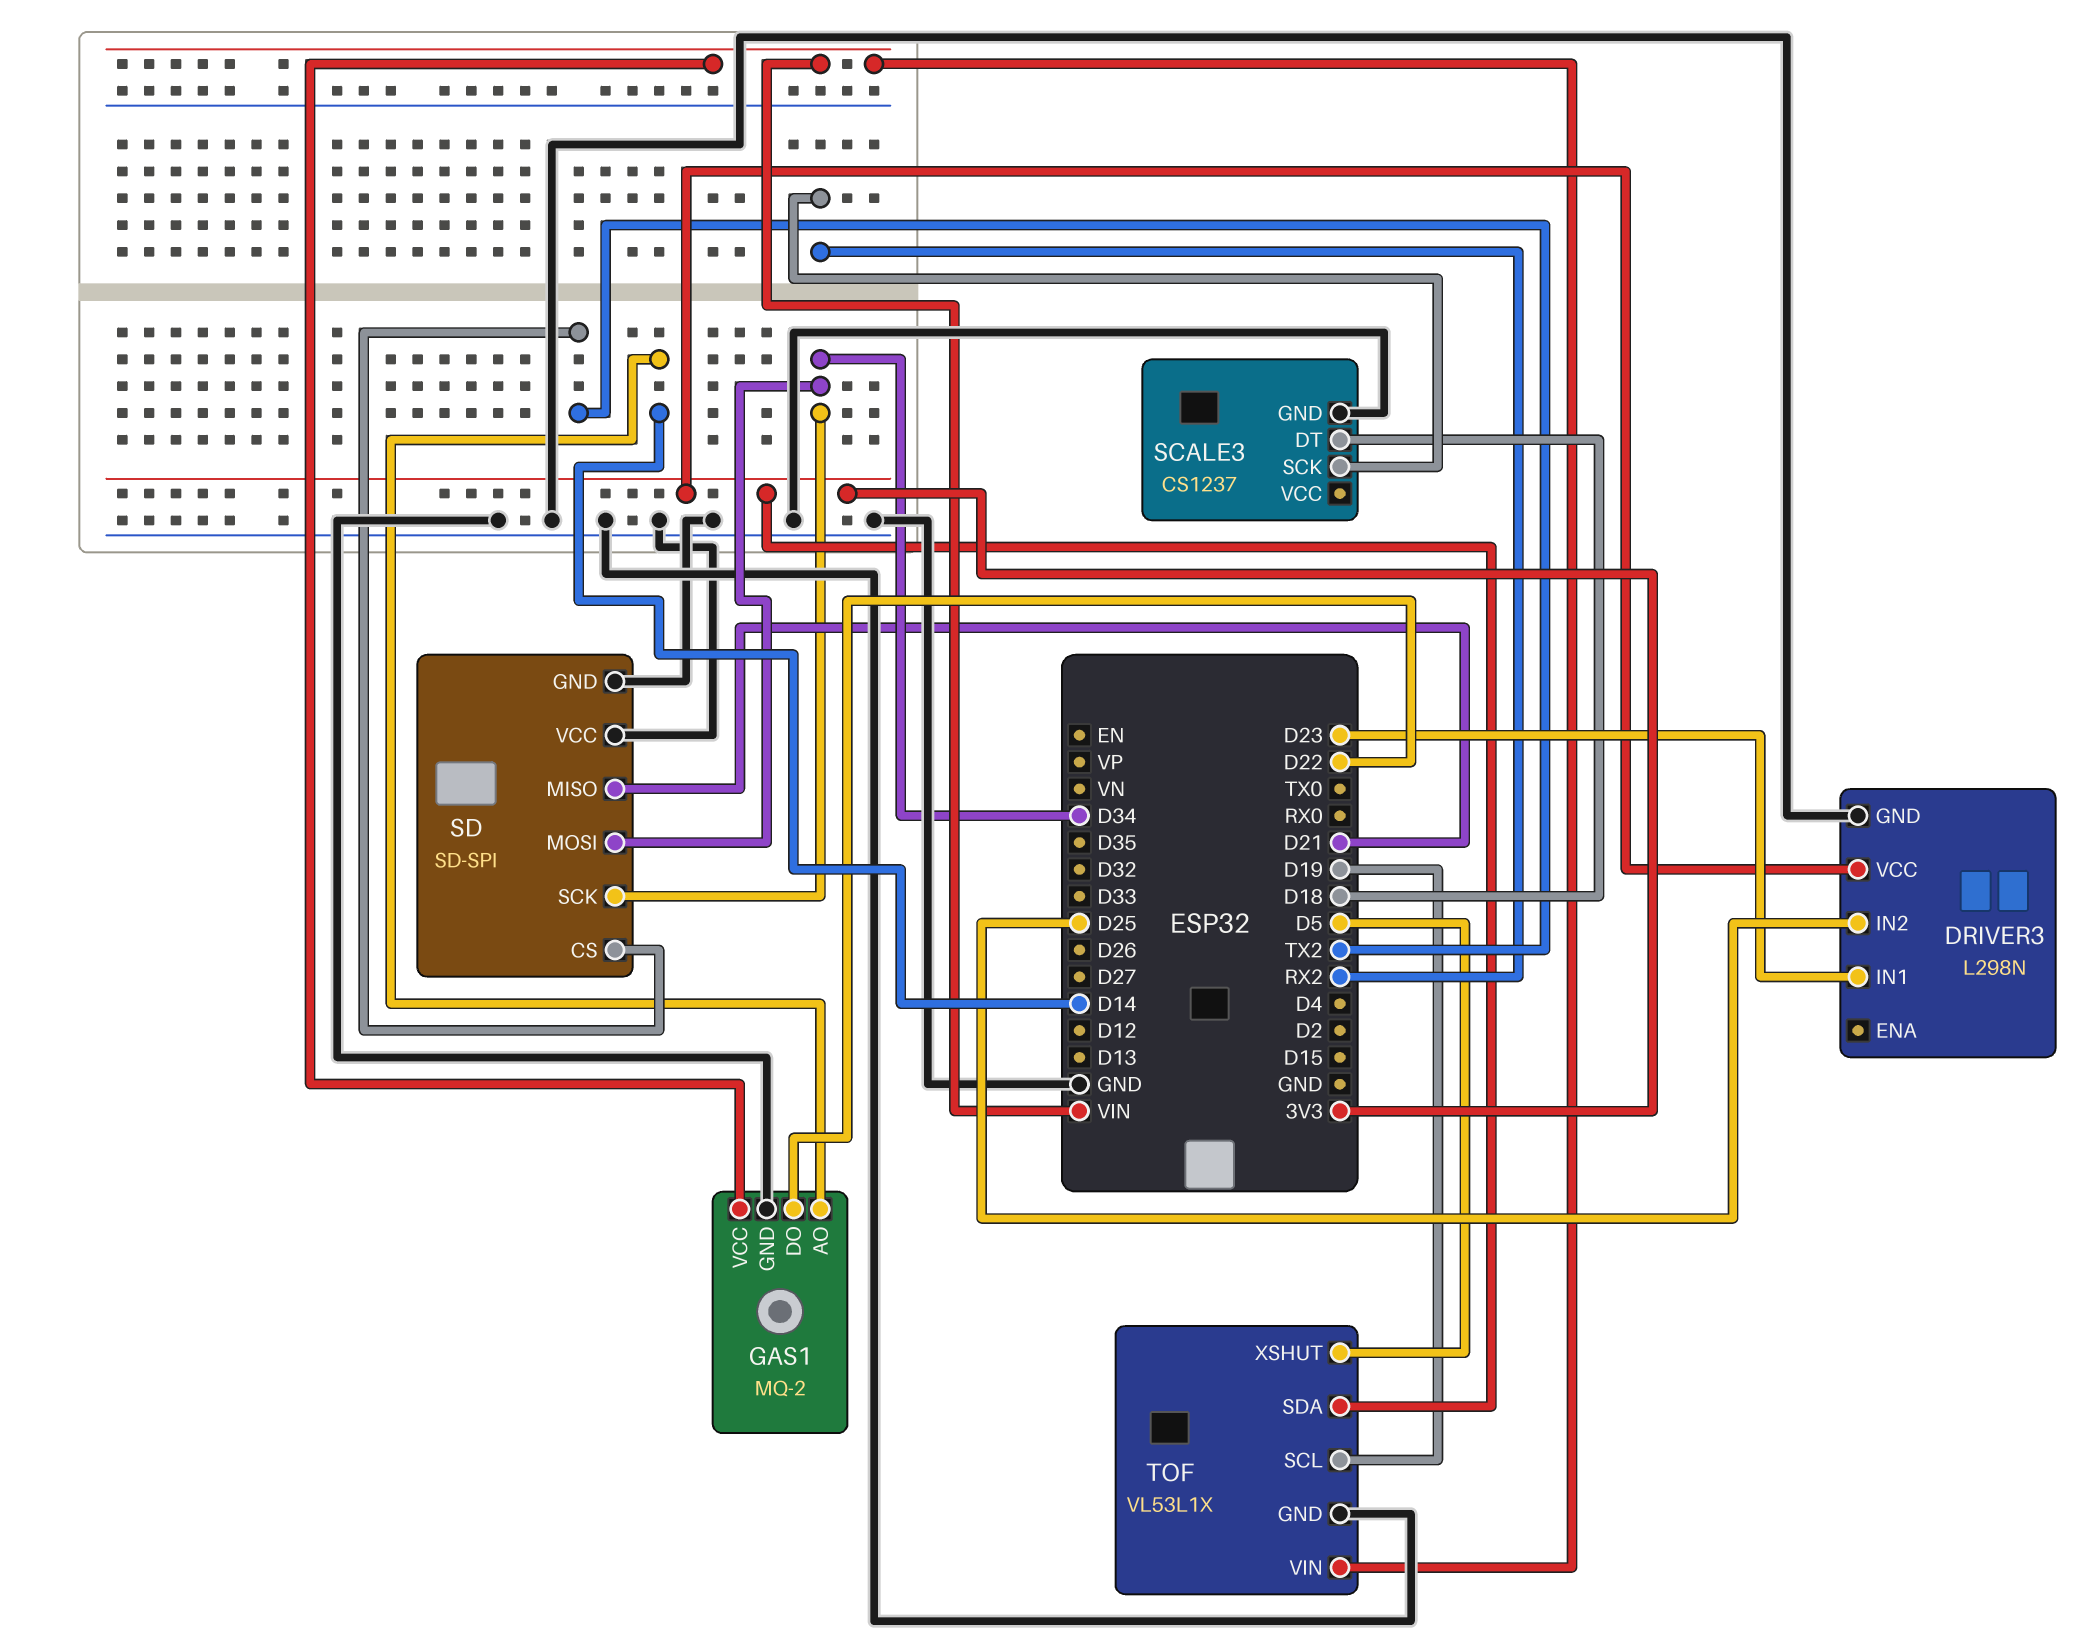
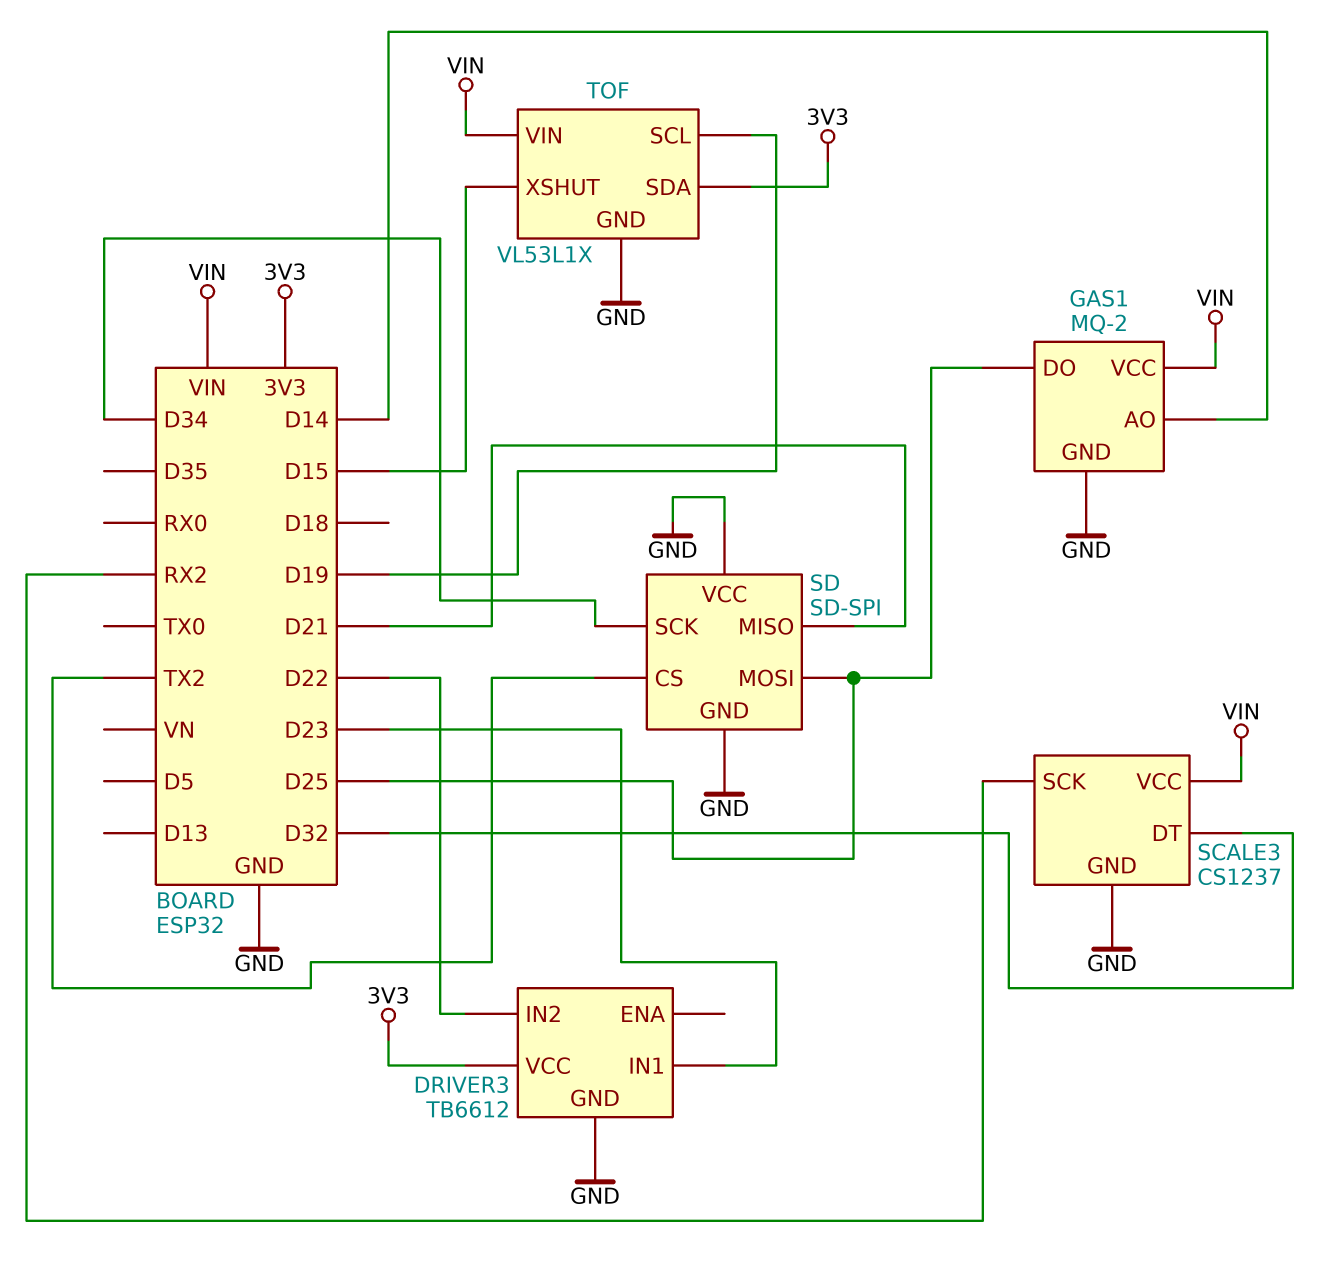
DRIVER3: L298N -> TB6612
DRIVER3 pin IN2: D25 -> D22
GAS1 pin DO: D22 -> D25
SCALE3 pin DT: D18 -> D32
SCALE3 pin VCC: none -> VIN
SD pin MOSI: D34 -> D25
TOF pin XSHUT: D5 -> D15

